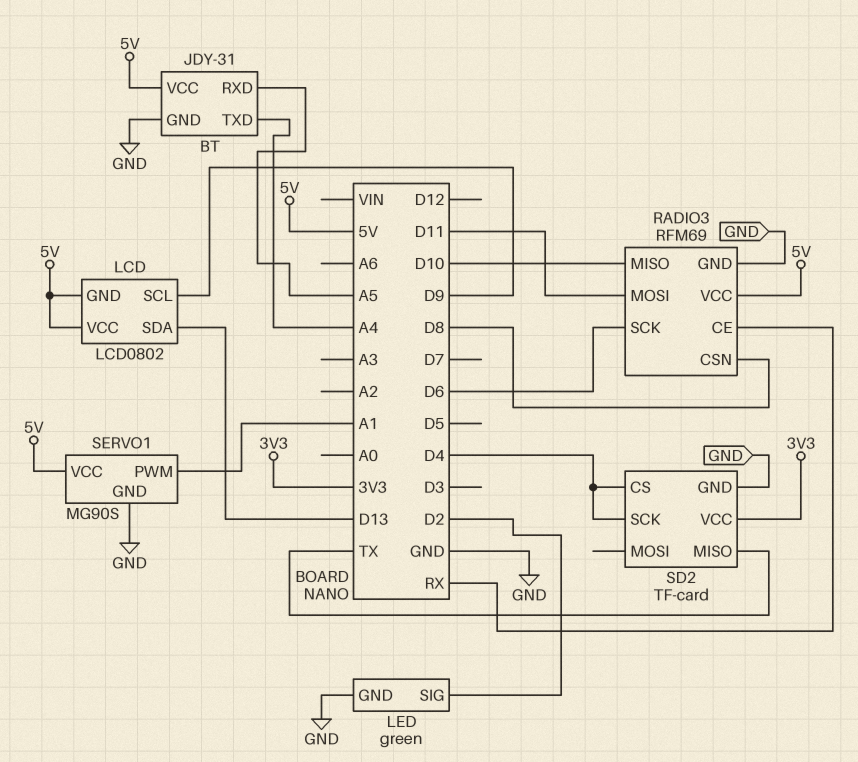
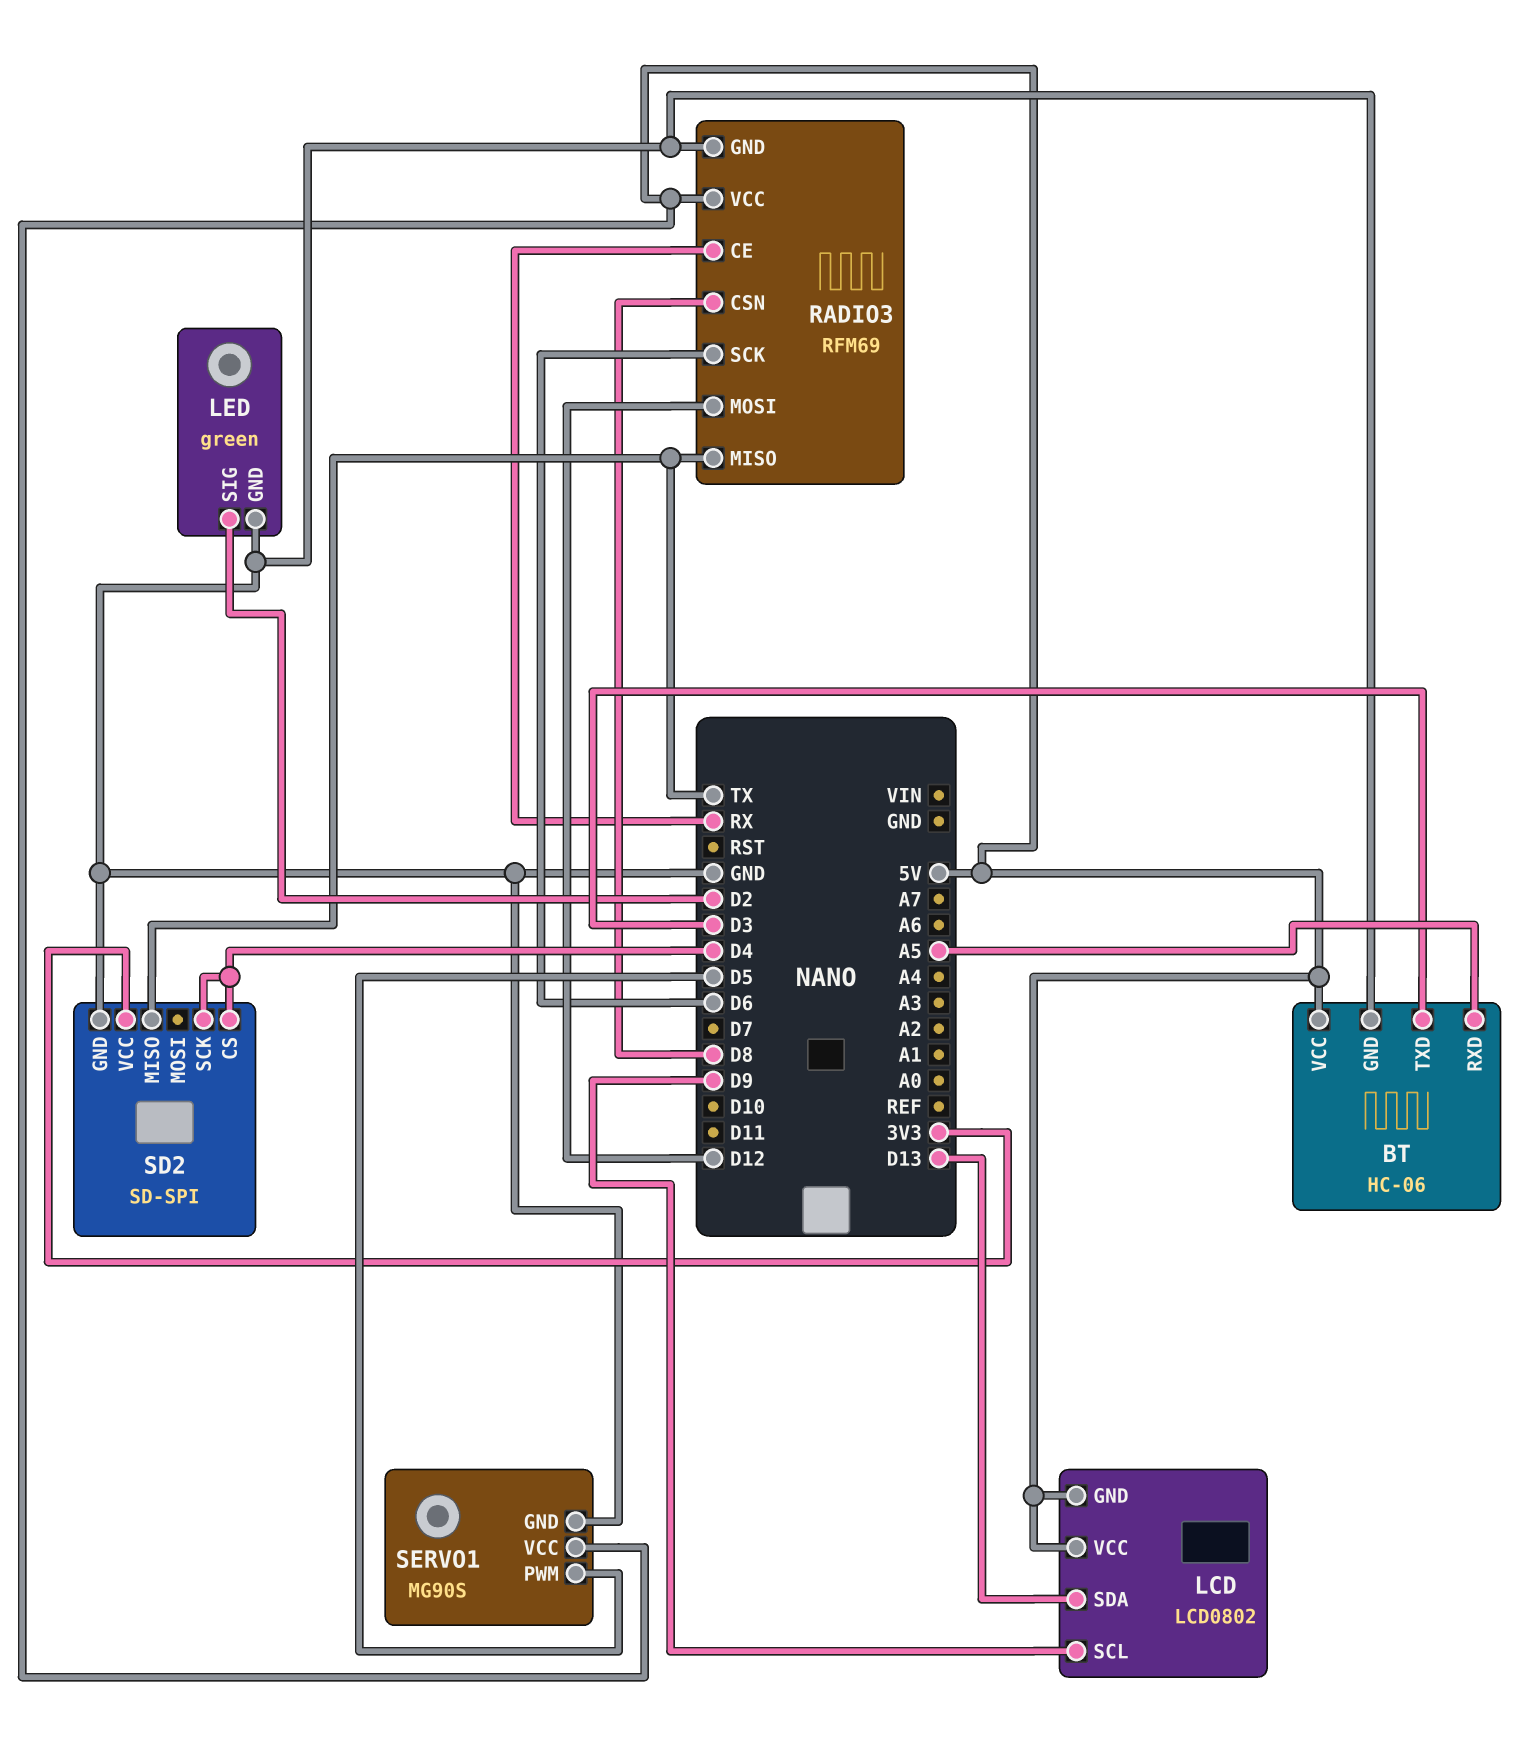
BT: JDY-31 -> HC-06
BT pin TXD: A4 -> D3
RADIO3 pin MISO: D10 -> TX
RADIO3 pin MOSI: D11 -> D12
SD2: TF-card -> SD-SPI
SERVO1 pin PWM: A1 -> D5

